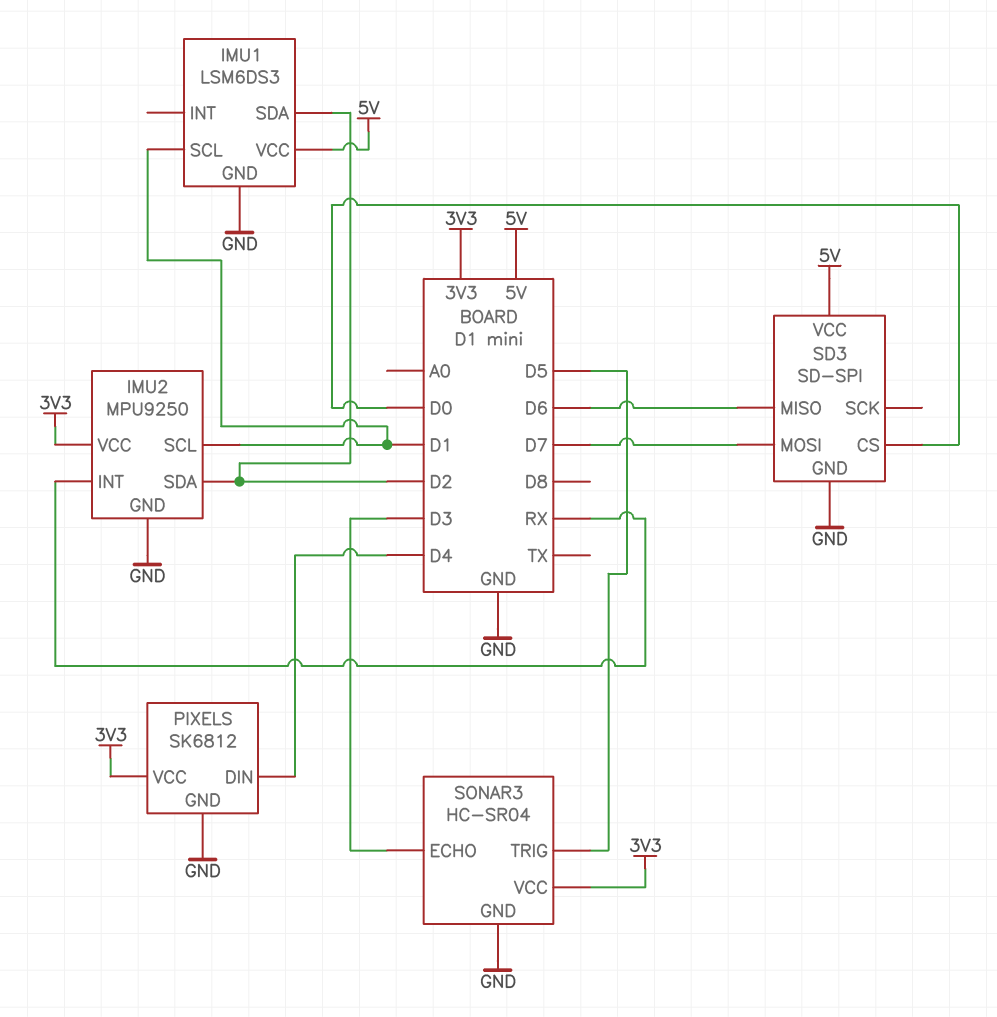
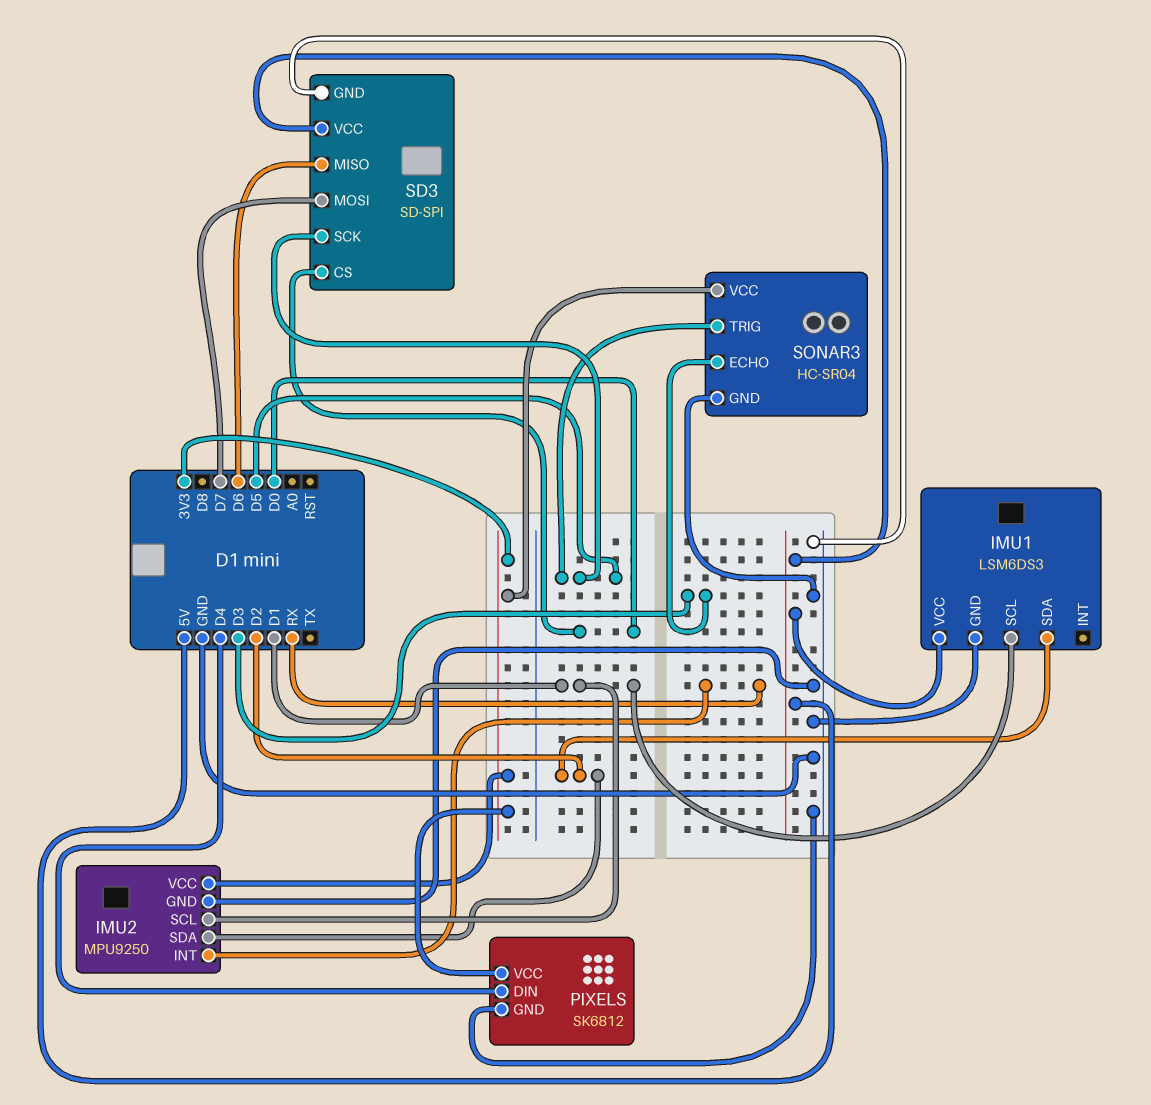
SD3 pin SCK: none -> D5

